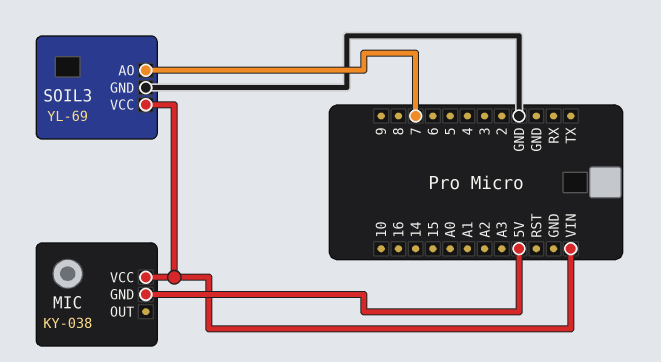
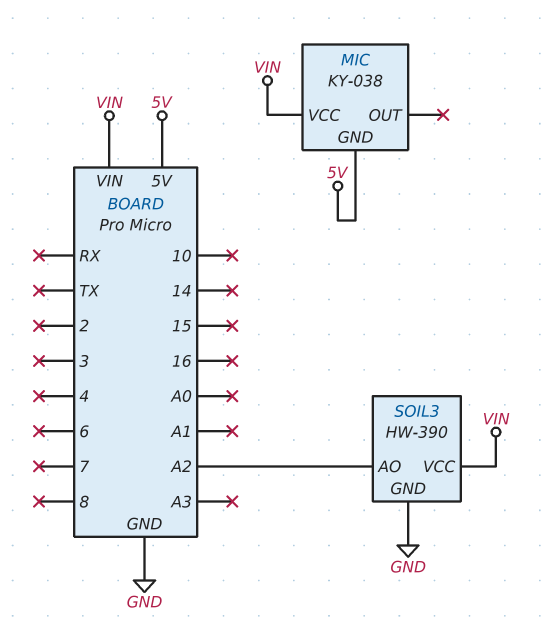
SOIL3: YL-69 -> HW-390
SOIL3 pin AO: 7 -> A2

